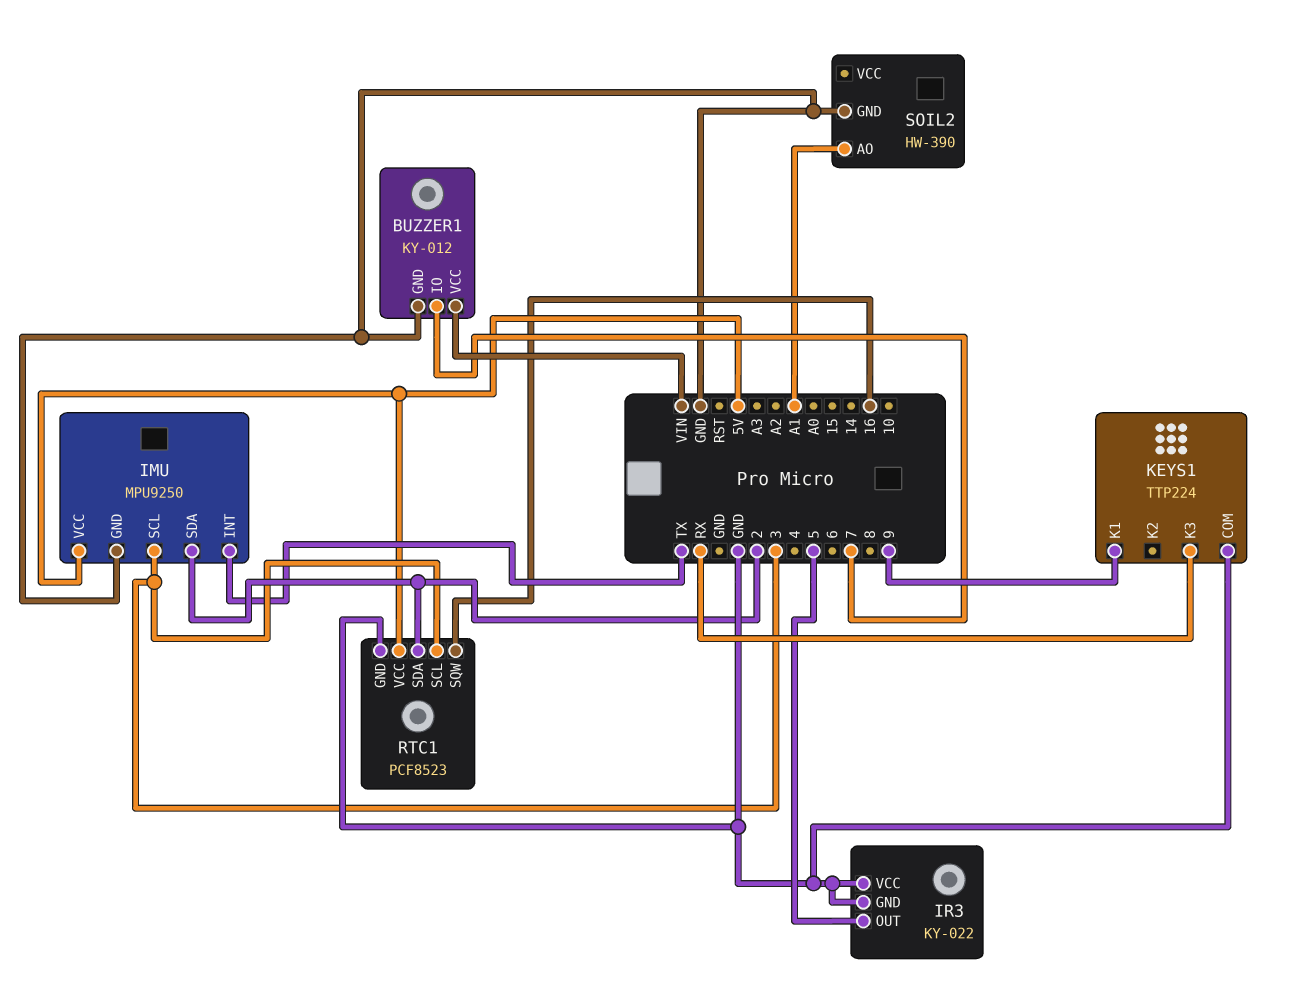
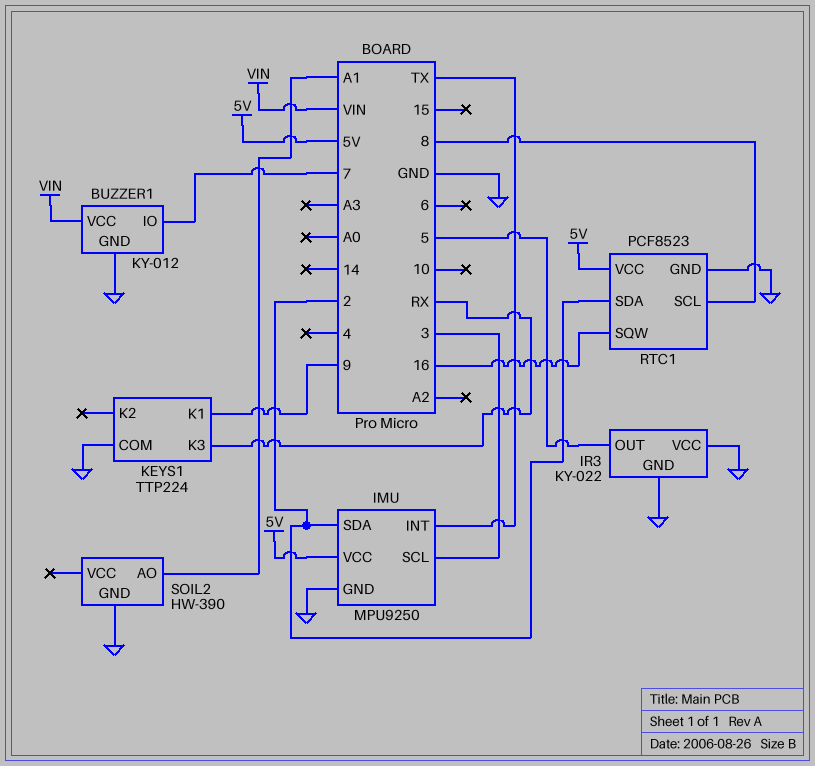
RTC1 pin SCL: 3 -> 8

